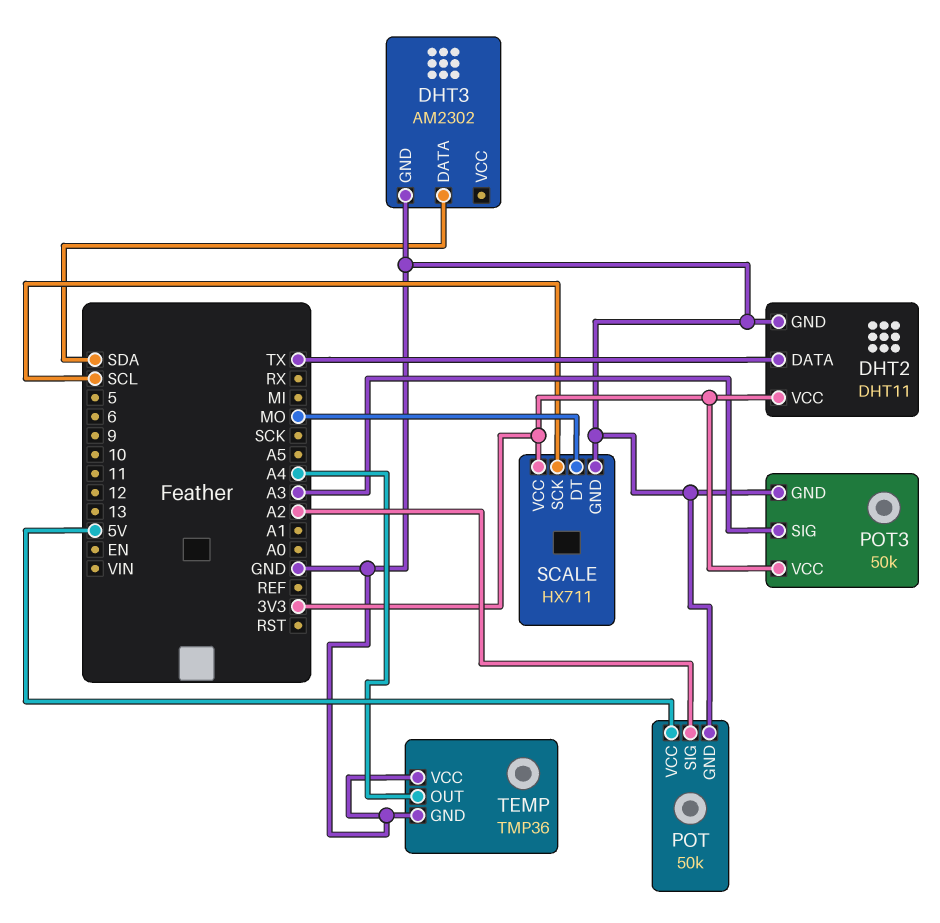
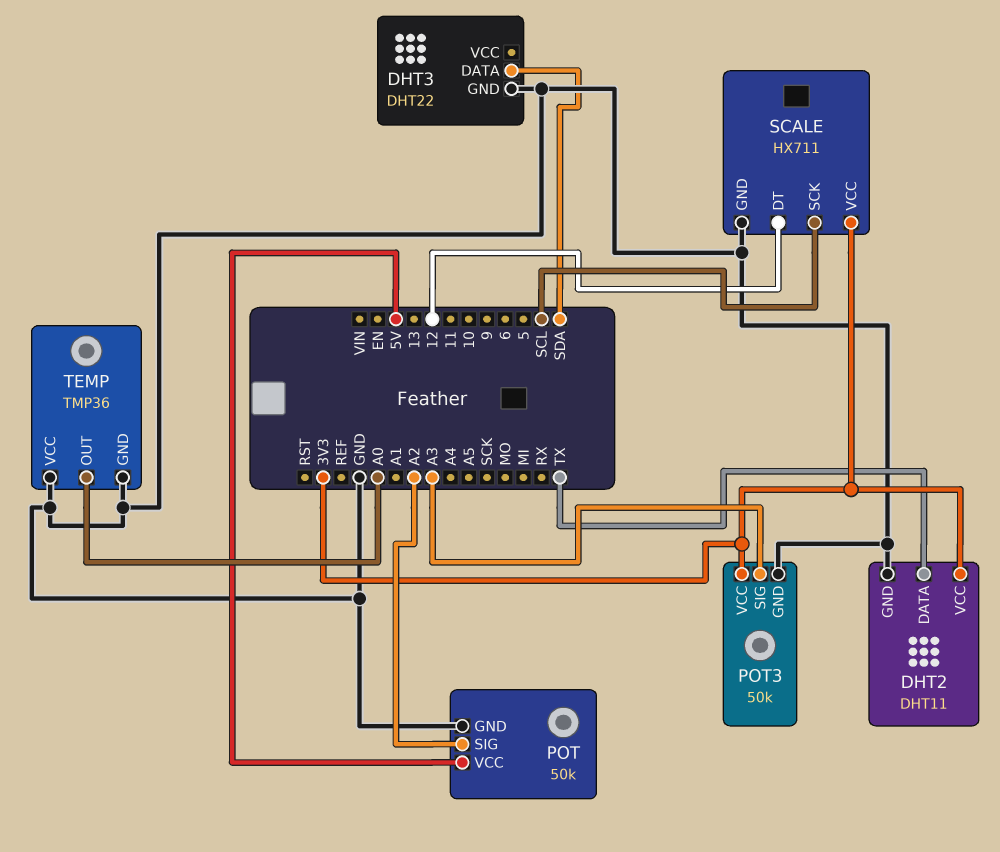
DHT3: AM2302 -> DHT22
SCALE pin DT: MO -> 12
TEMP pin OUT: A4 -> A0

